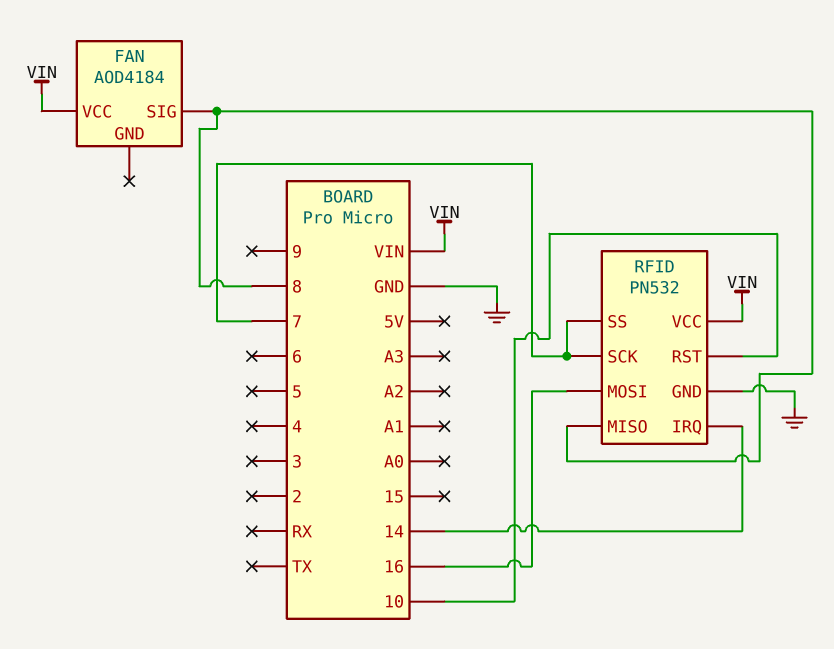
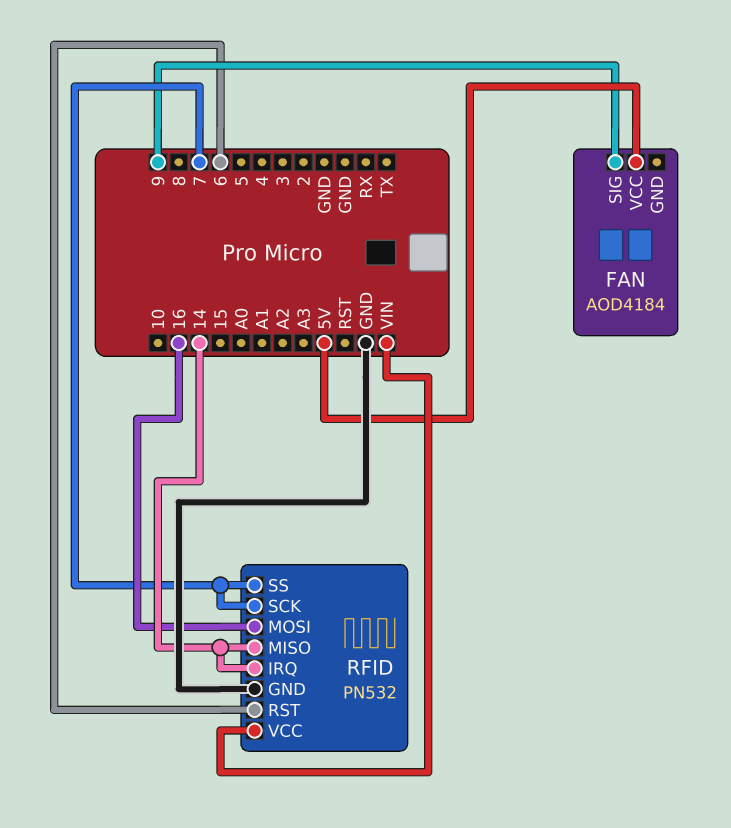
FAN pin SIG: 8 -> 9
FAN pin VCC: VIN -> 5V
RFID pin MISO: 8 -> 14
RFID pin RST: 10 -> 6

